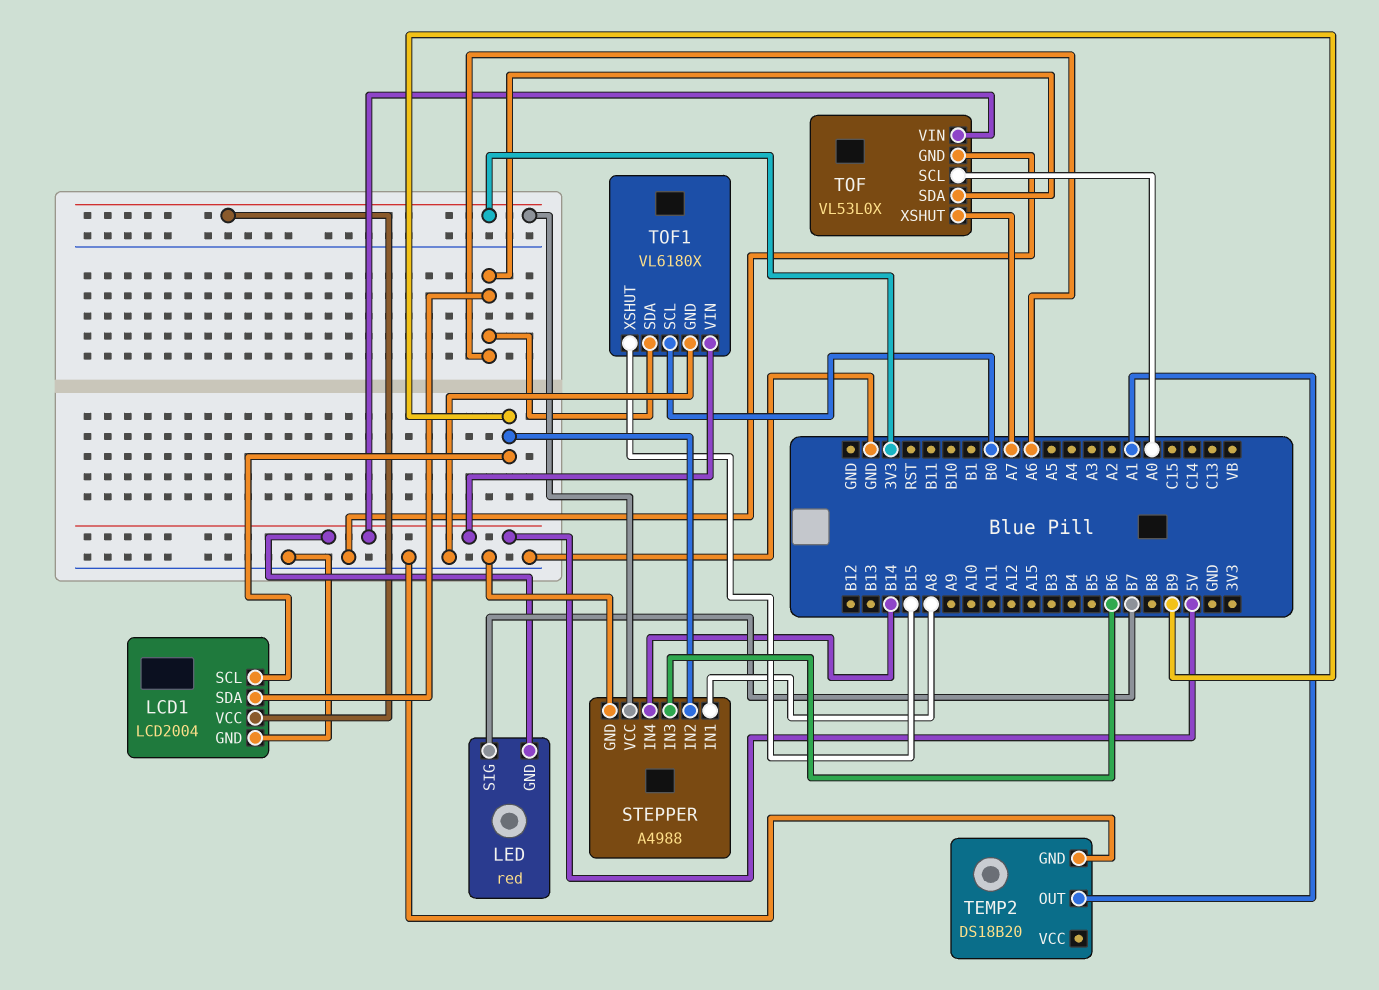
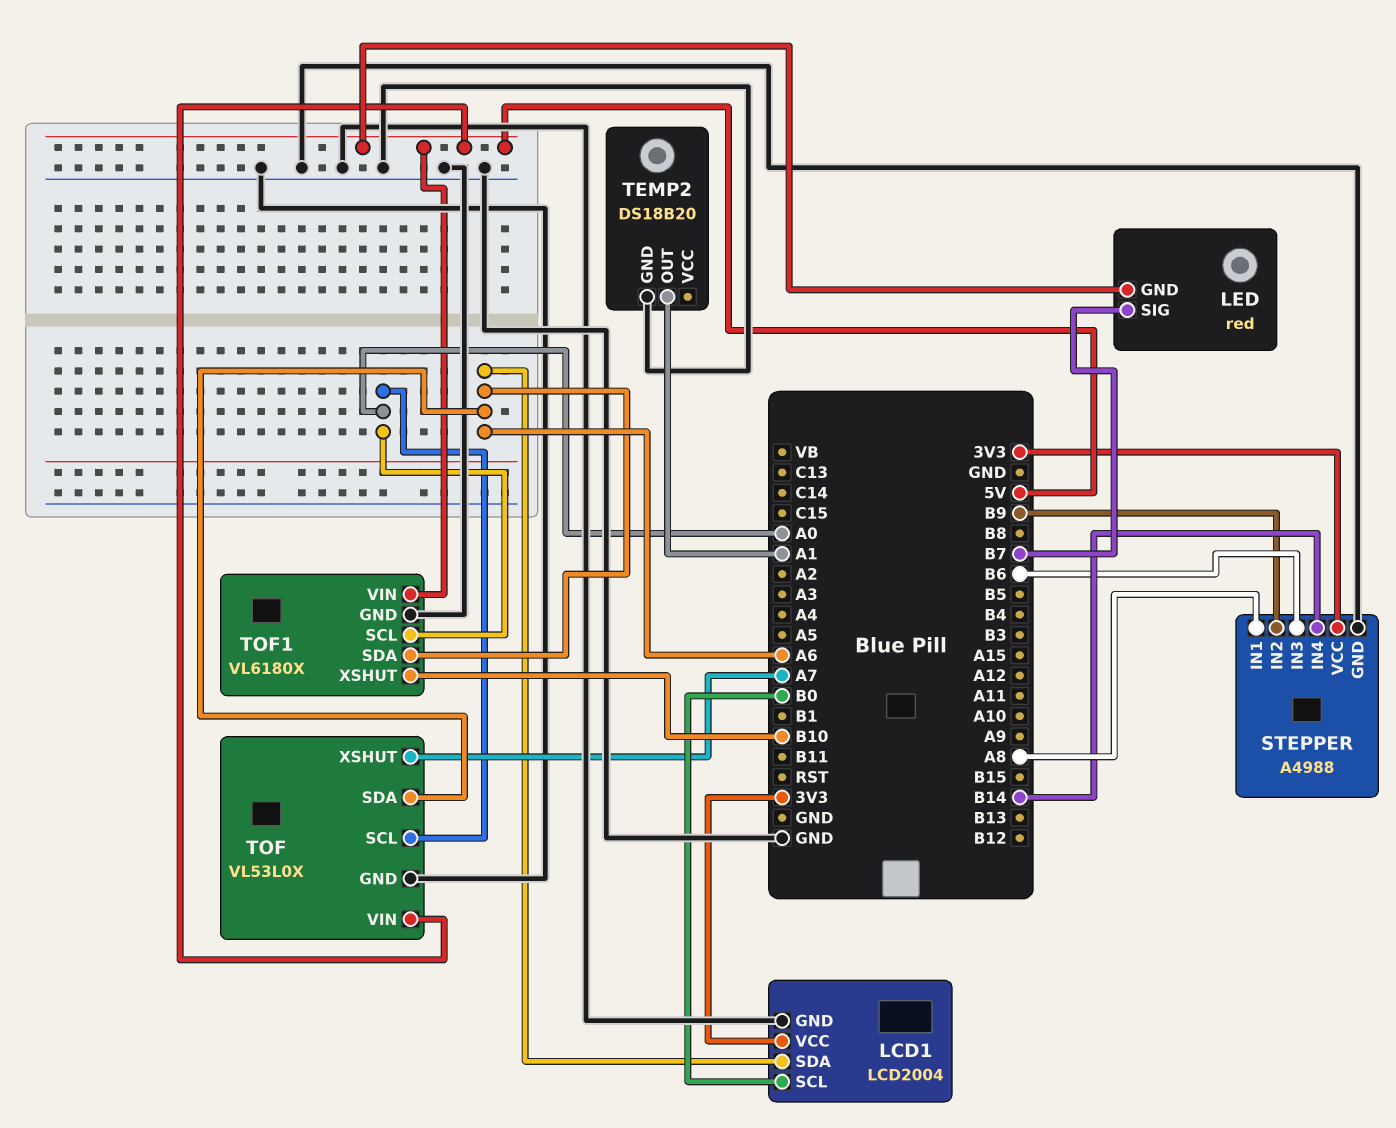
LCD1 pin SCL: B9 -> B0
TOF1 pin SCL: B0 -> A0
TOF1 pin XSHUT: B15 -> B10

